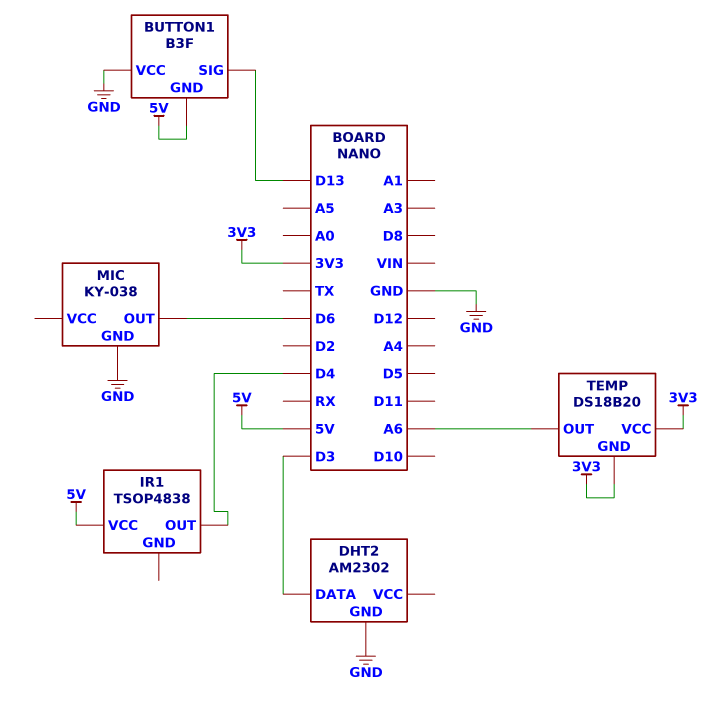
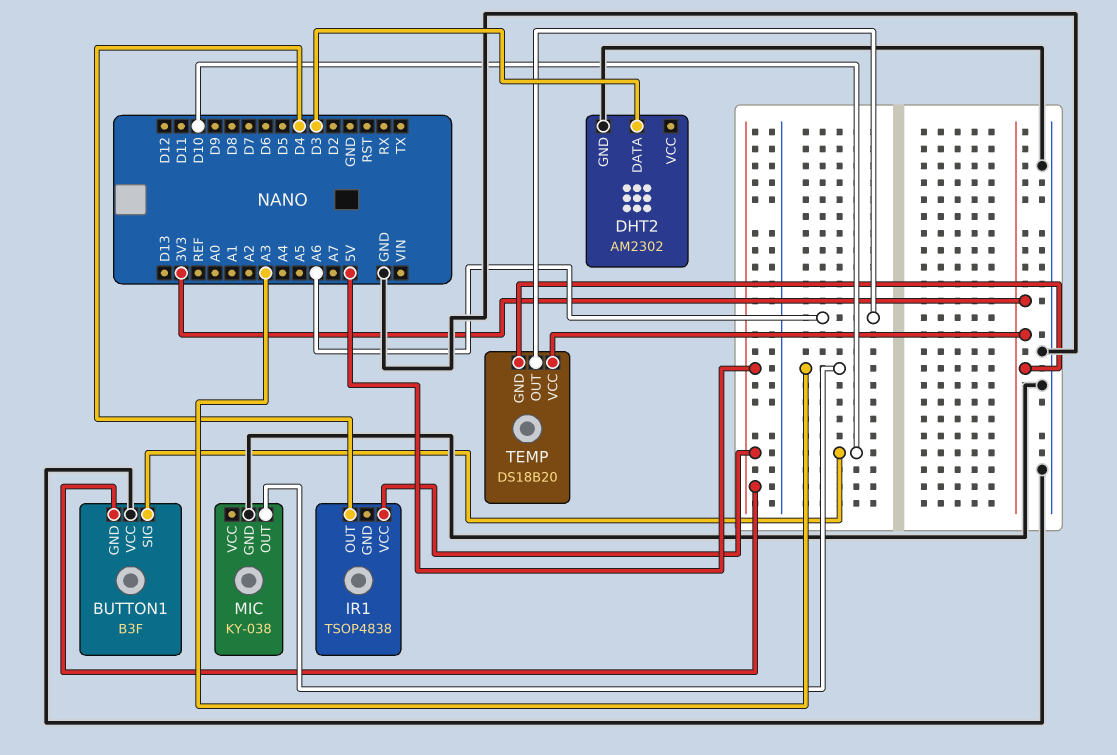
BUTTON1 pin SIG: D13 -> D10
MIC pin OUT: D6 -> A3

